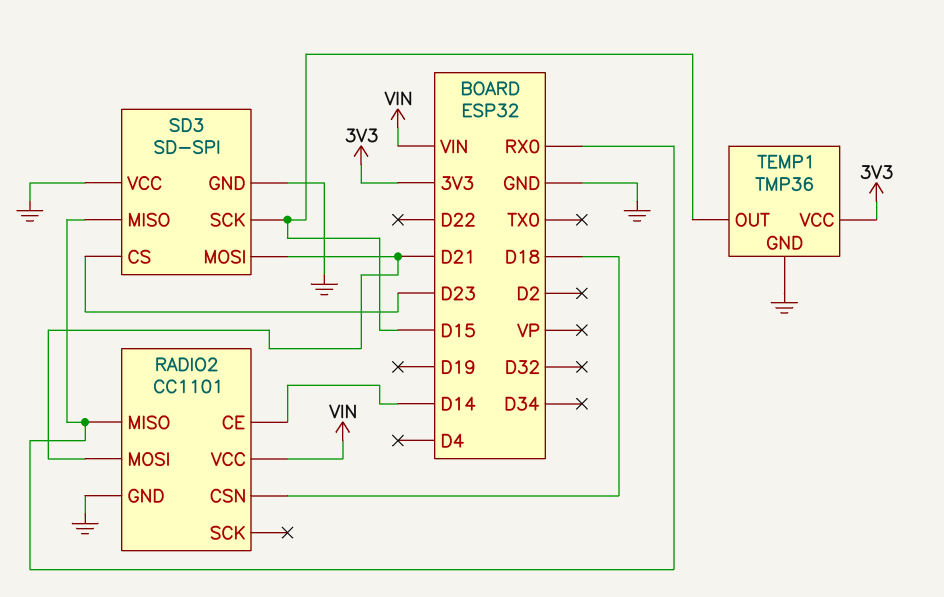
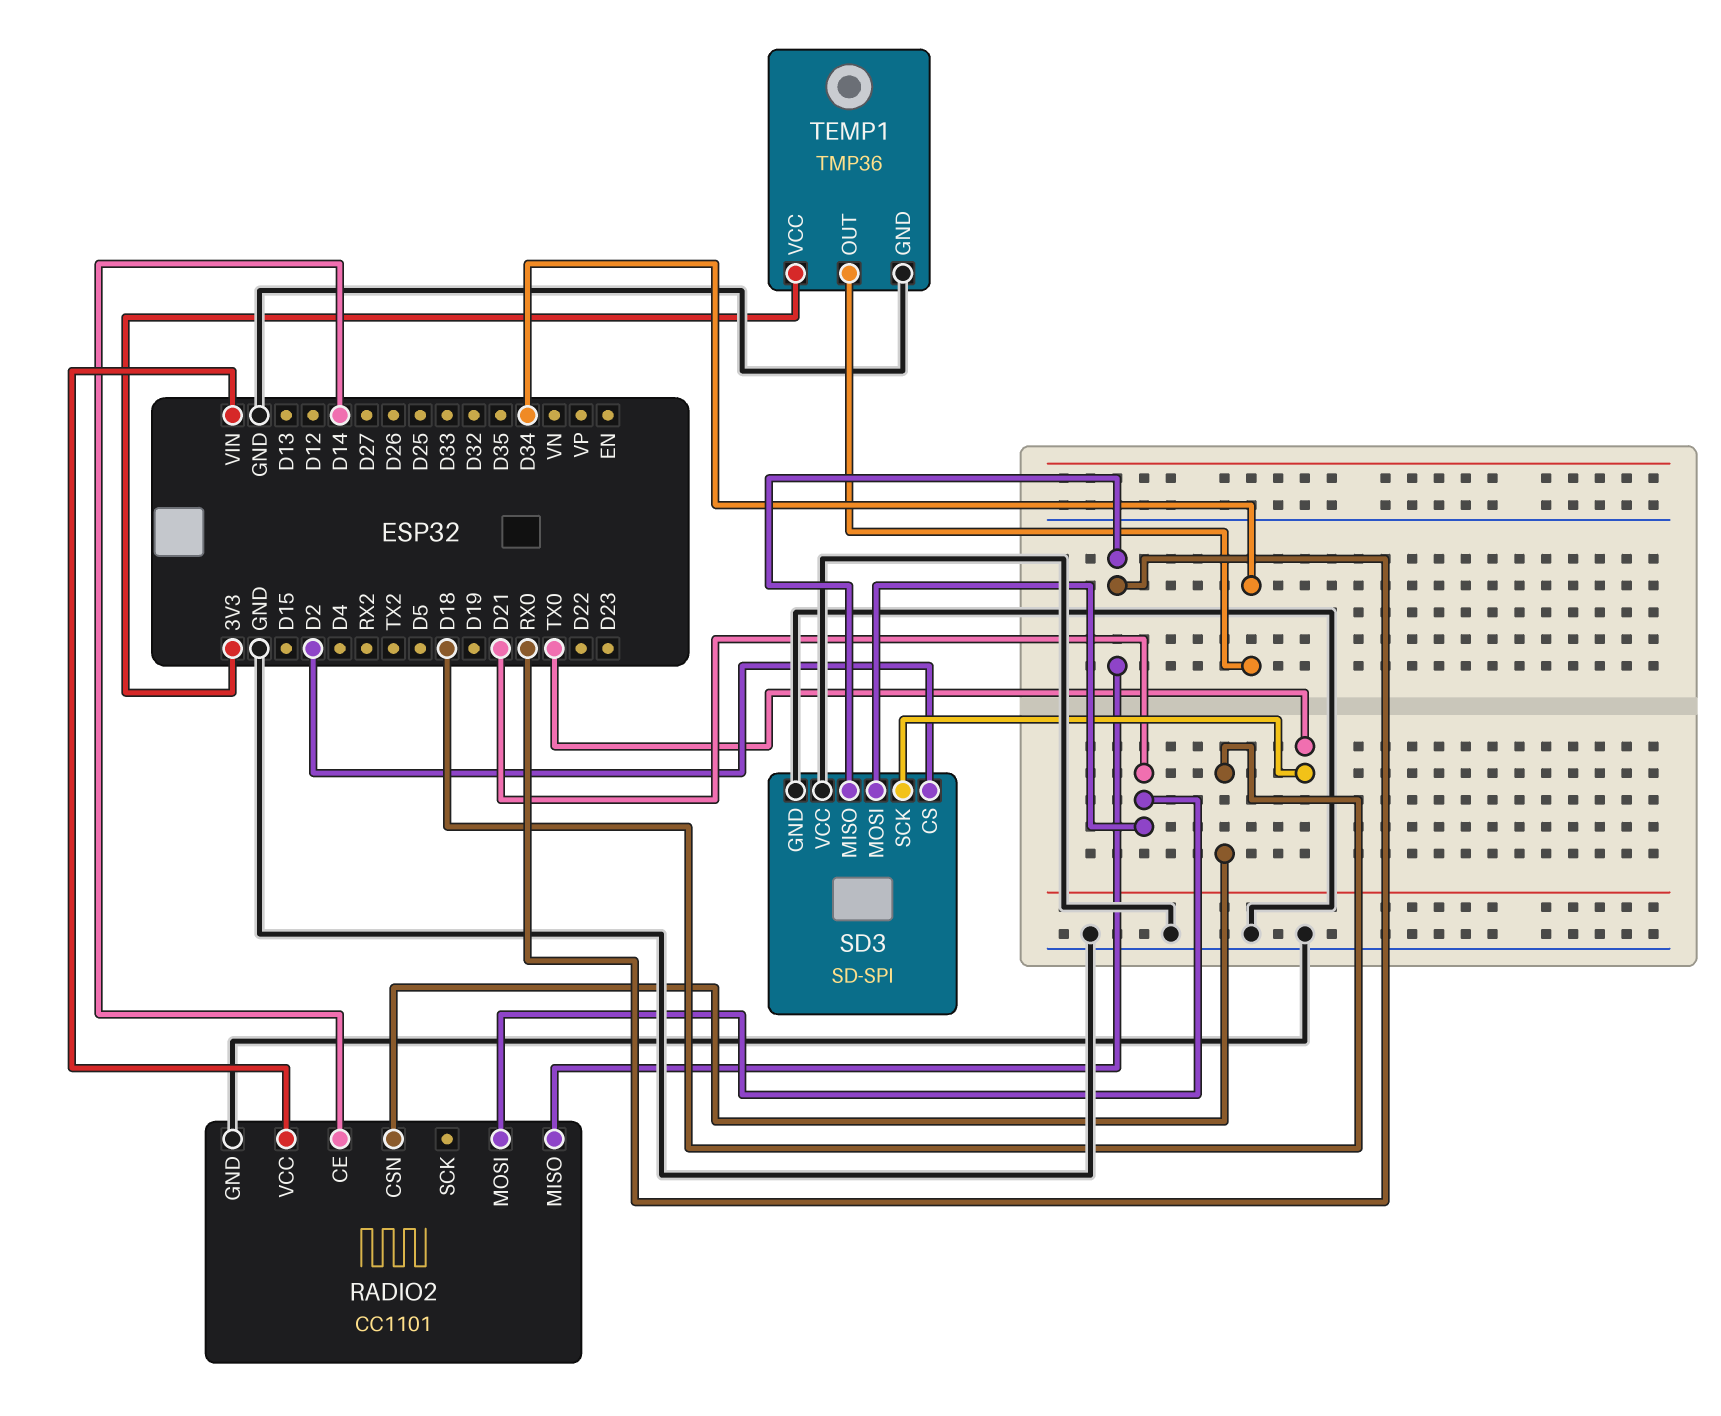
SD3 pin CS: D23 -> D2
SD3 pin SCK: D15 -> TX0
TEMP1 pin OUT: D15 -> D34

